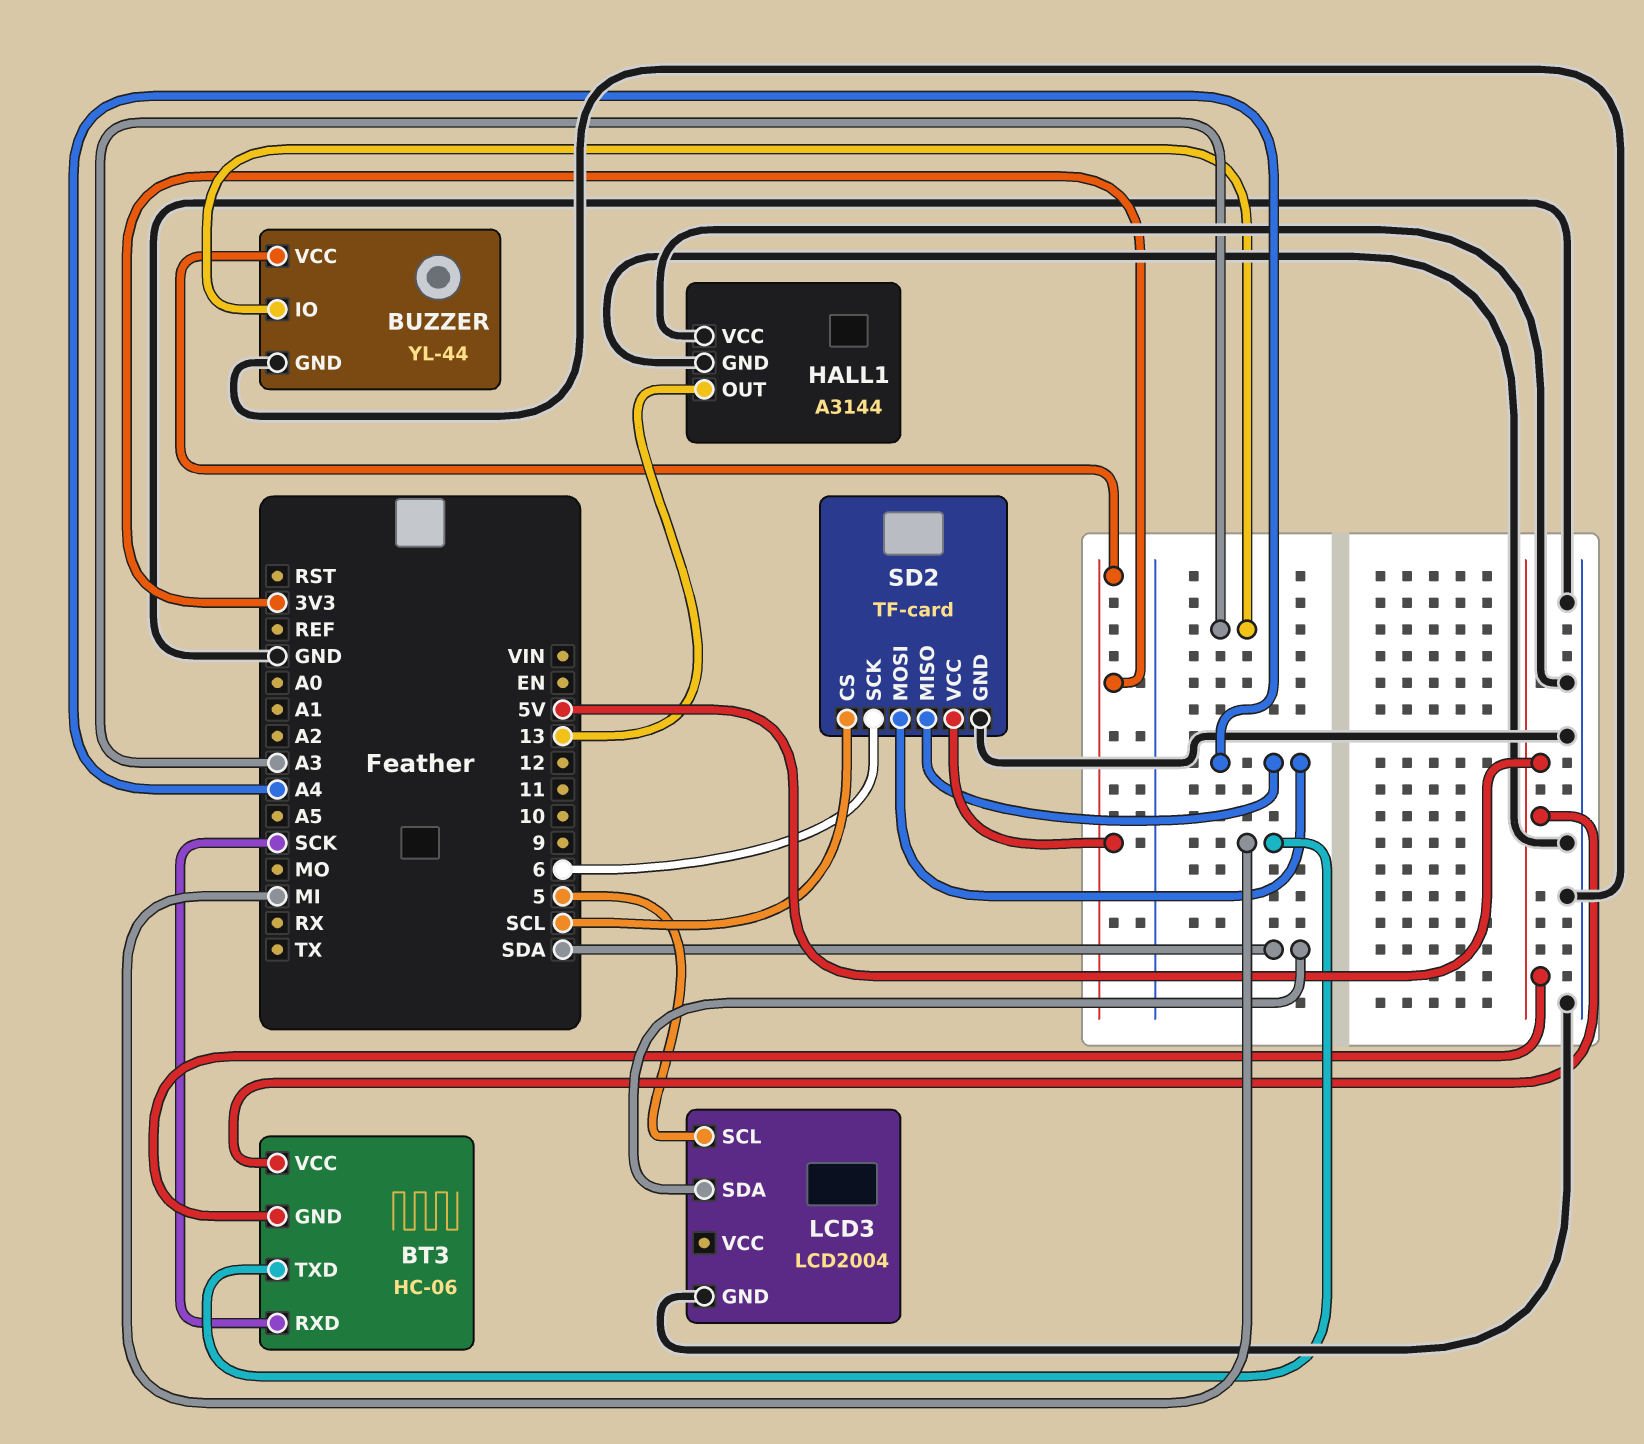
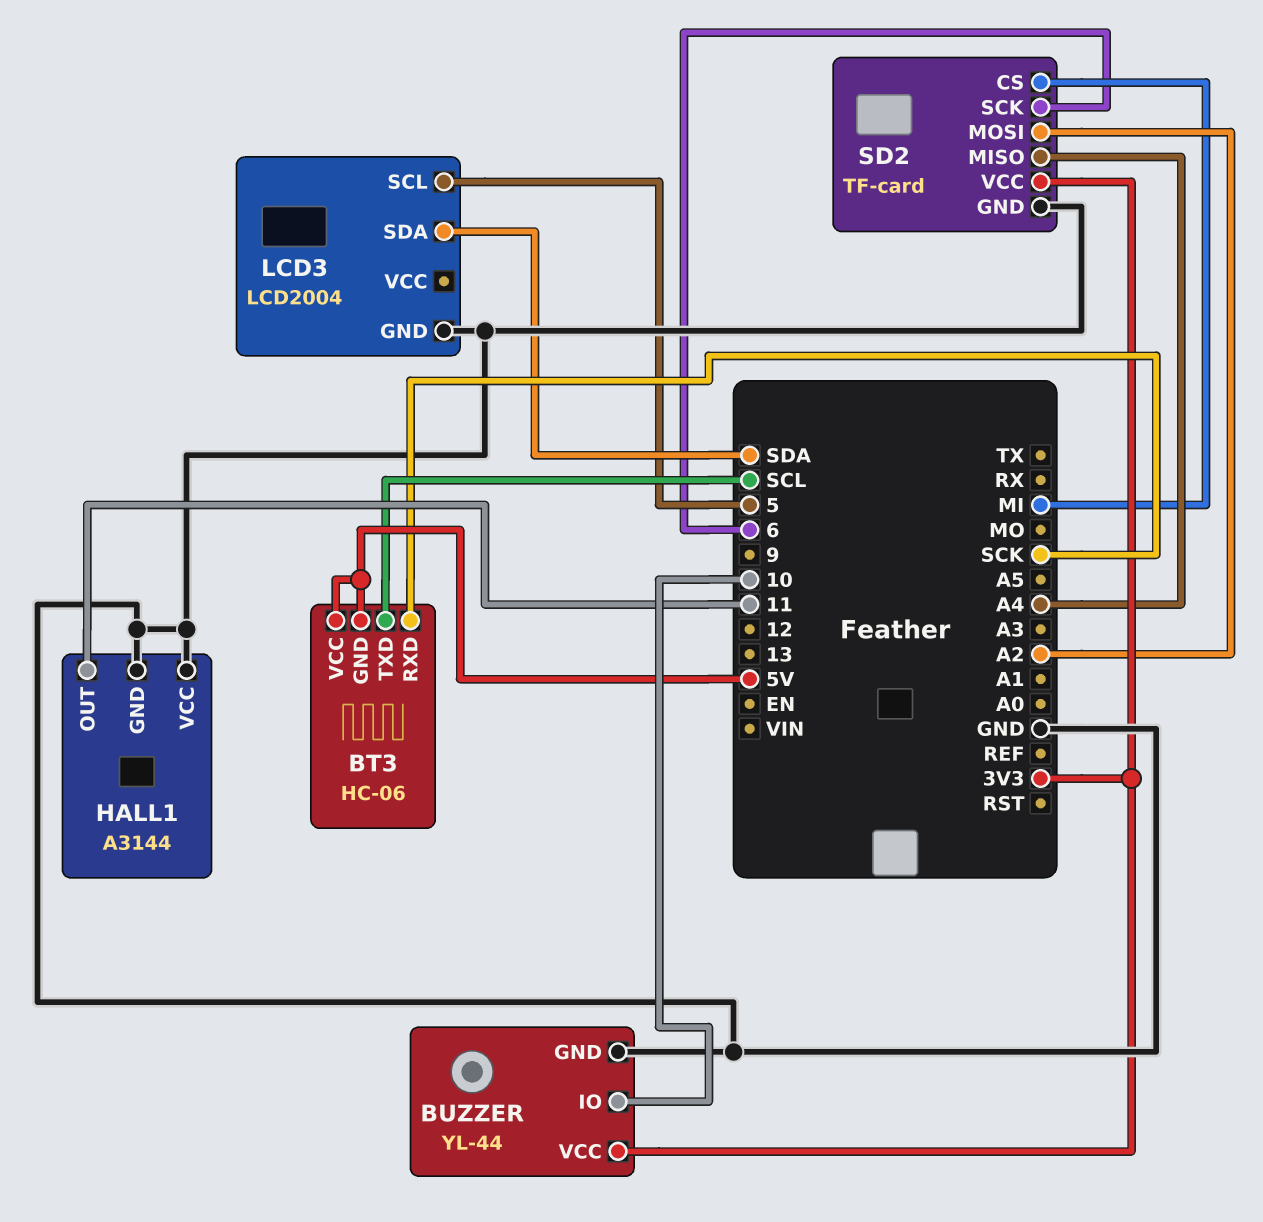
BT3 pin TXD: MI -> SCL
BUZZER pin IO: A3 -> 10
HALL1 pin OUT: 13 -> 11
SD2 pin CS: SCL -> MI
SD2 pin MOSI: A4 -> A2

